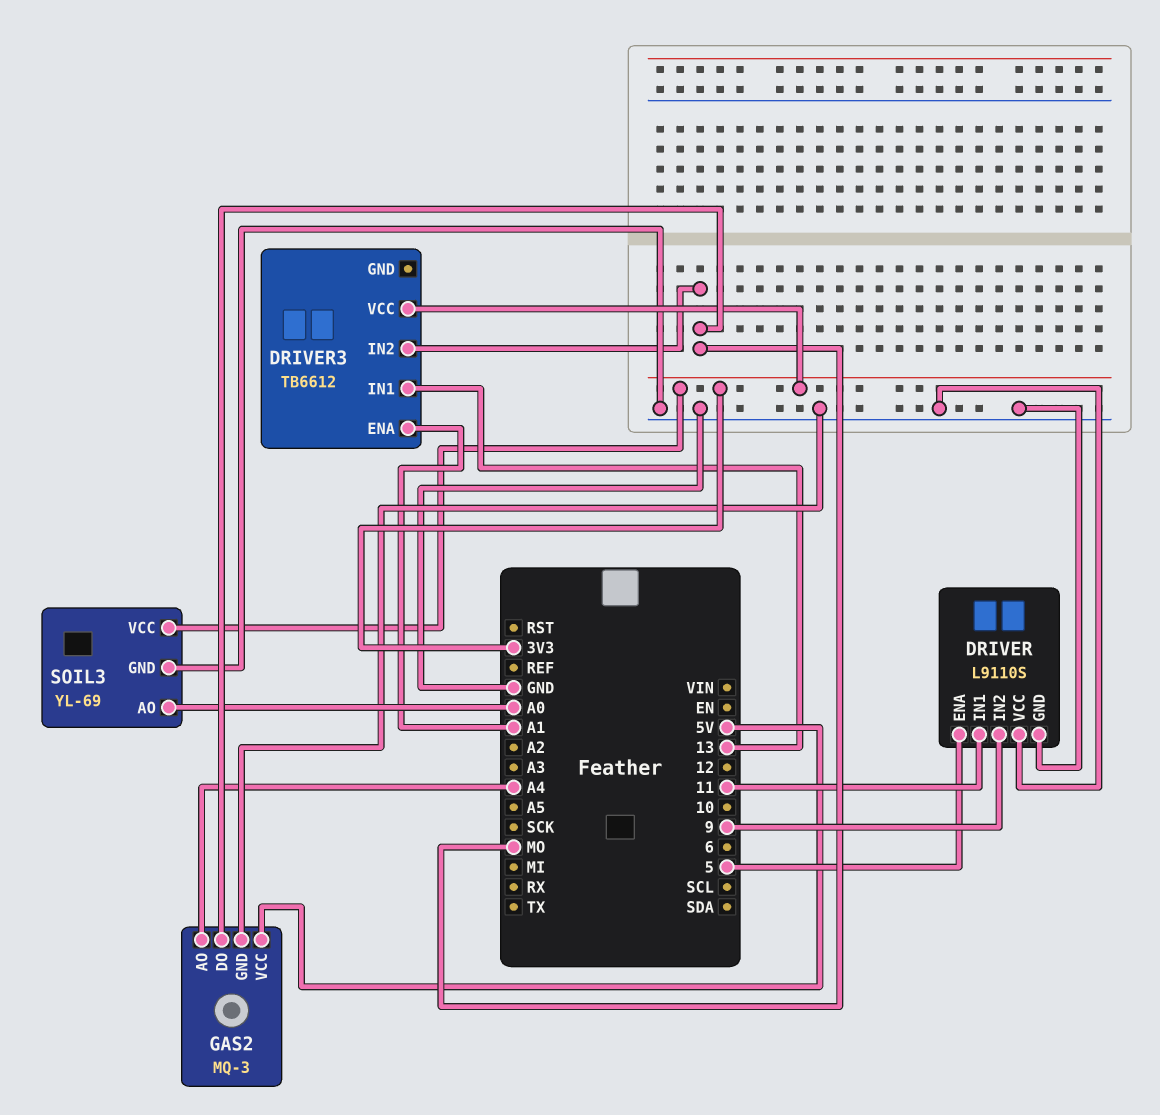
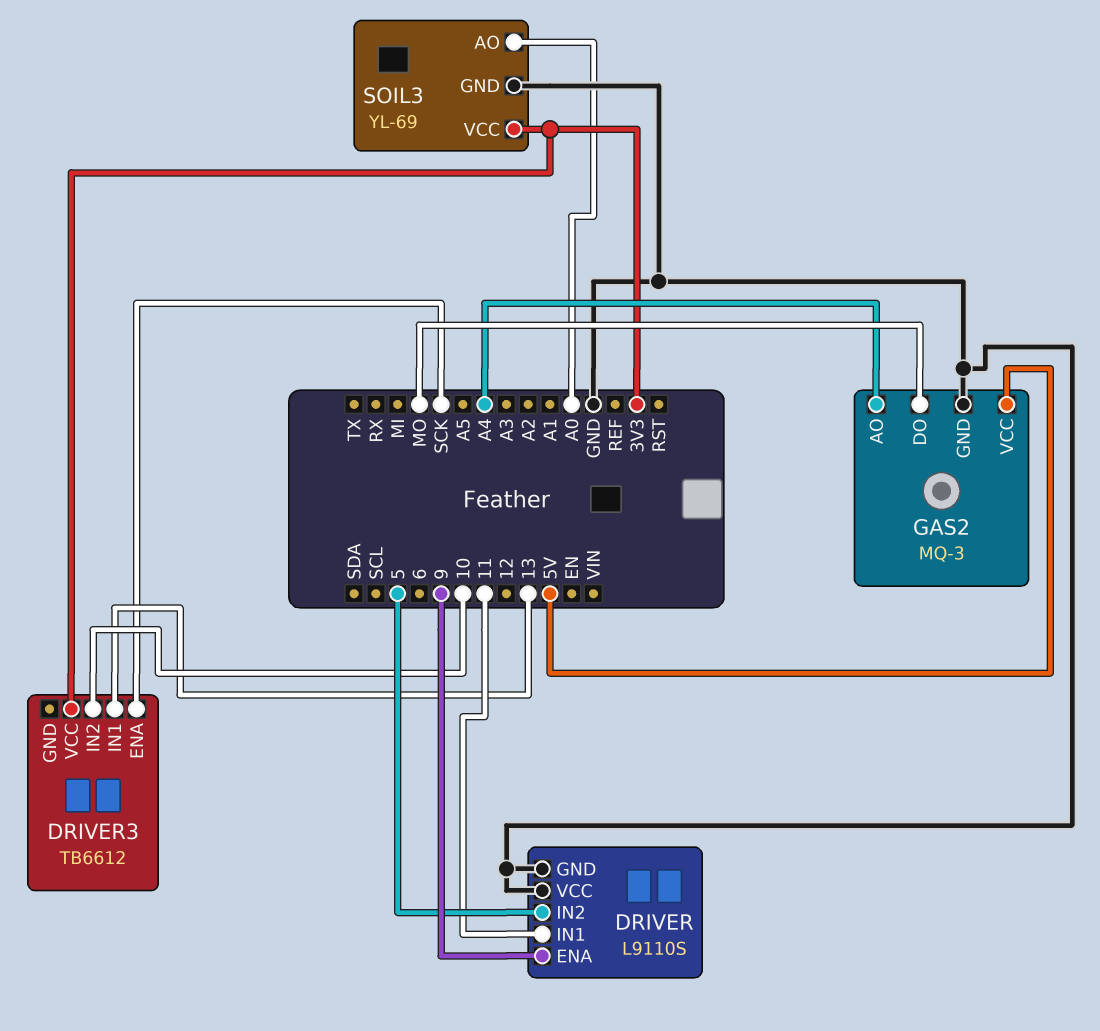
DRIVER pin ENA: 5 -> 9
DRIVER pin IN2: 9 -> 5
DRIVER3 pin ENA: A1 -> SCK
DRIVER3 pin IN2: MO -> 10

